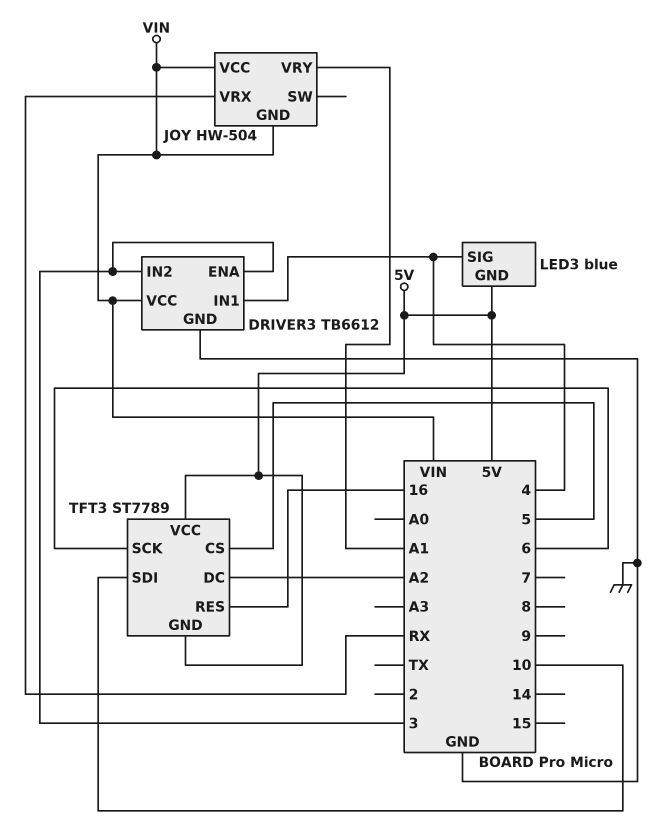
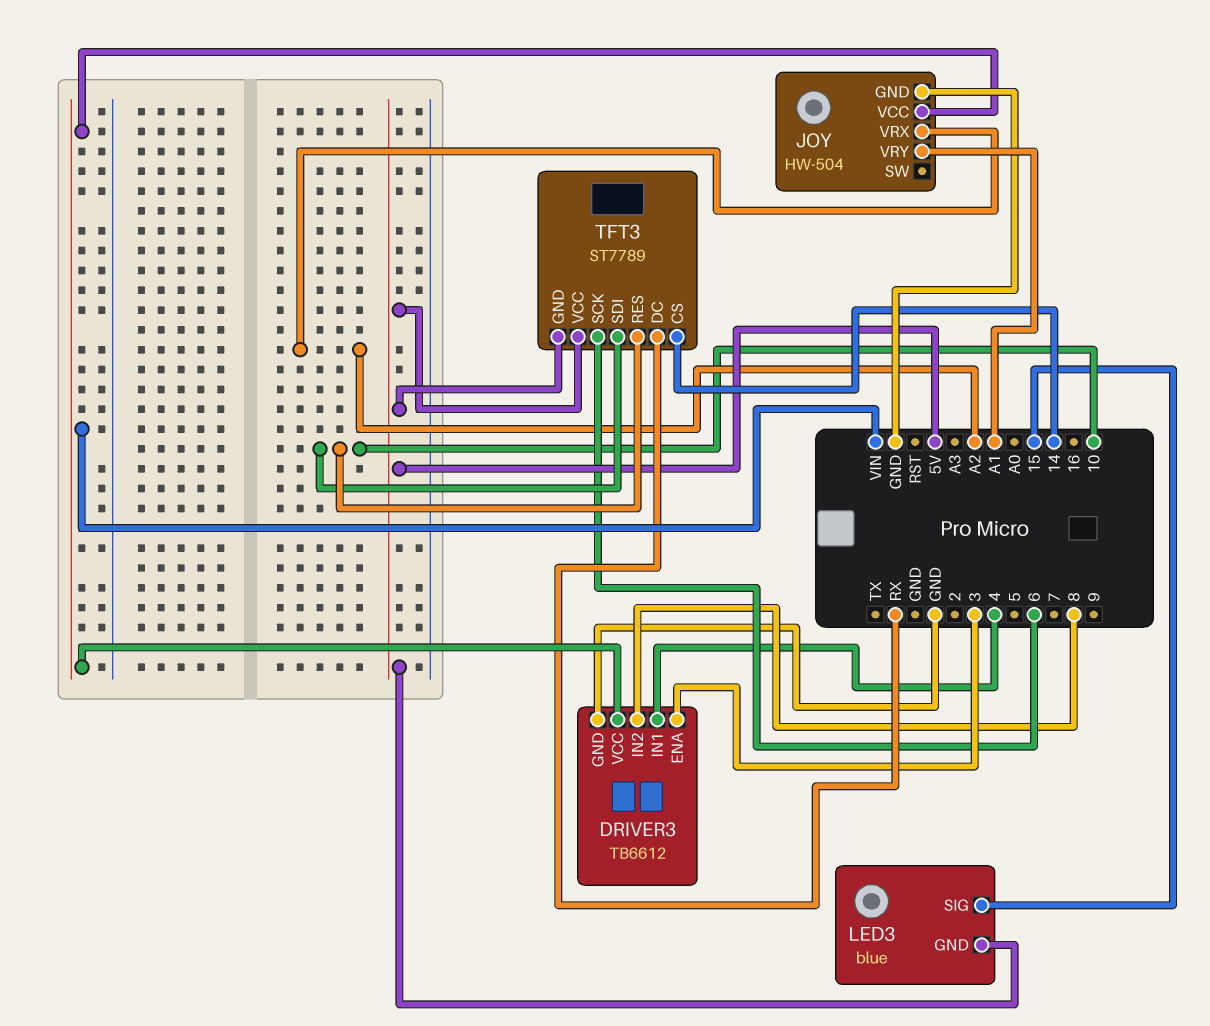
DRIVER3 pin IN2: 3 -> 8
JOY pin GND: VIN -> GND
JOY pin VRX: RX -> A2
LED3 pin SIG: 4 -> 15
TFT3 pin CS: 5 -> 14
TFT3 pin DC: A2 -> RX
TFT3 pin RES: 16 -> 10

